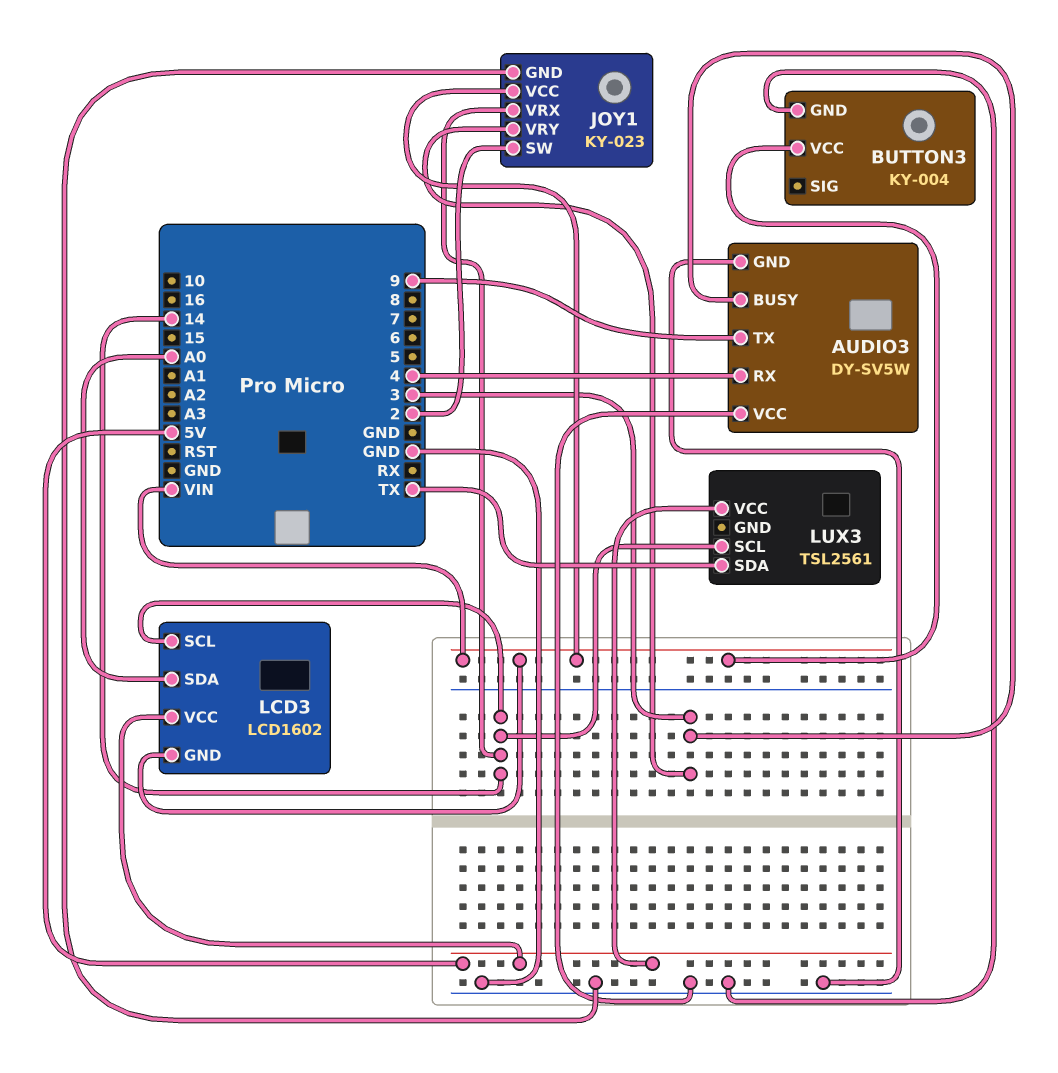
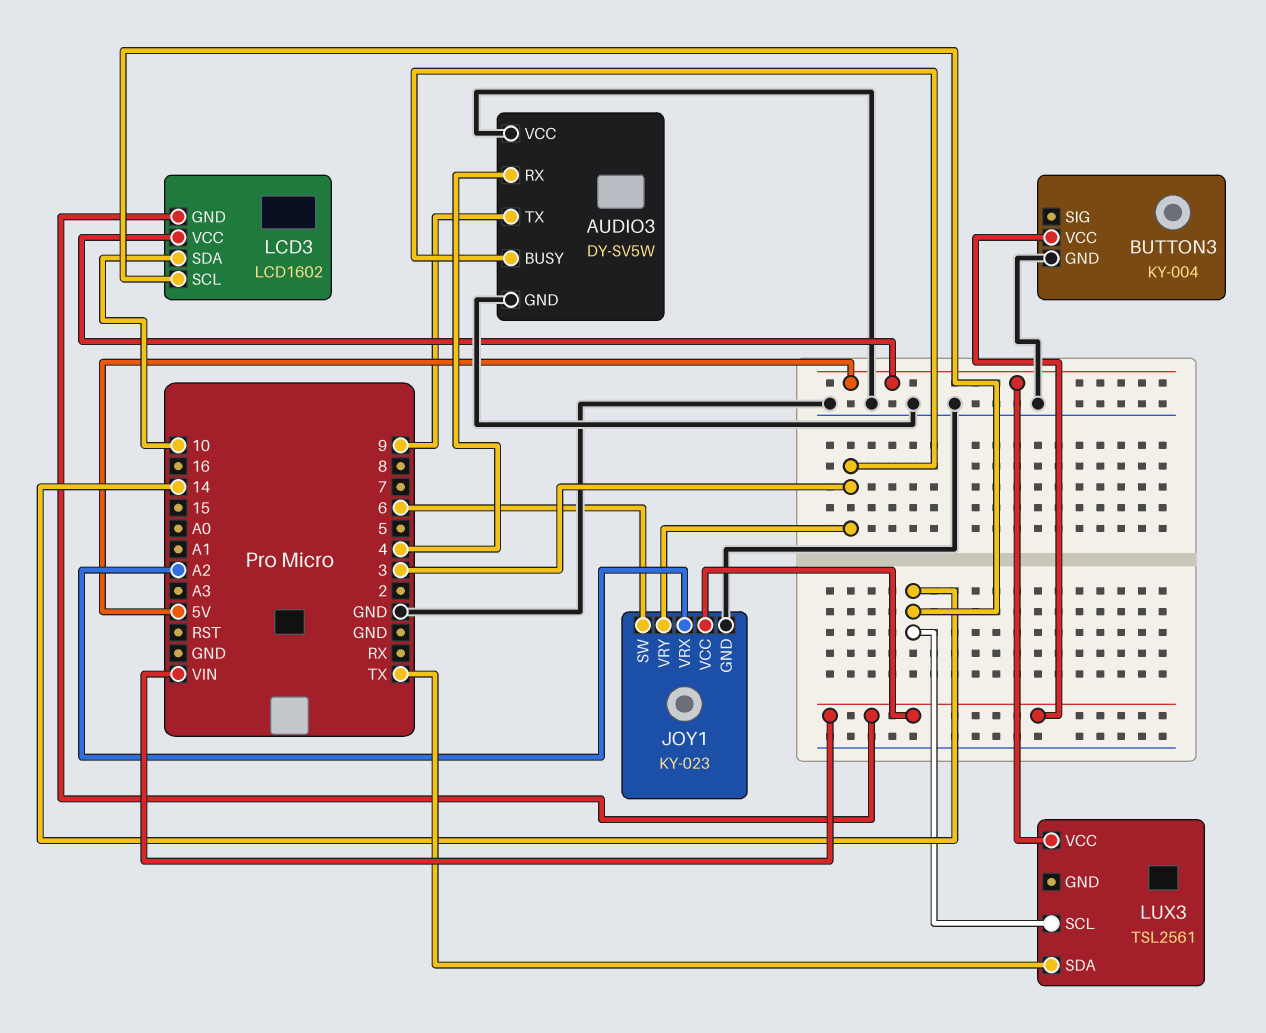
JOY1 pin SW: 2 -> 6
JOY1 pin VRX: 14 -> A2
LCD3 pin SDA: A0 -> 10

